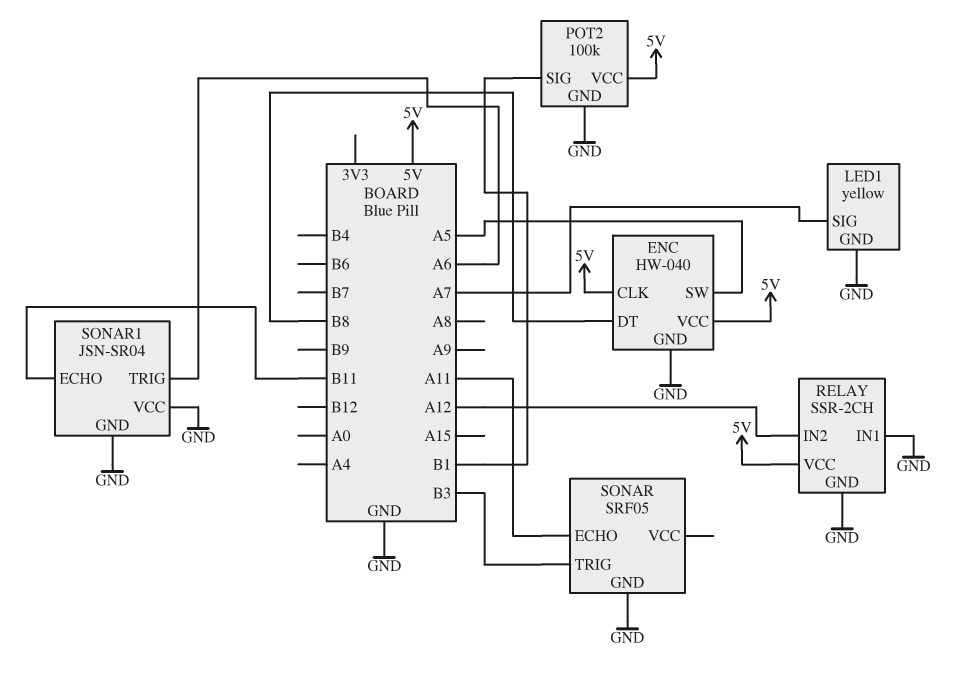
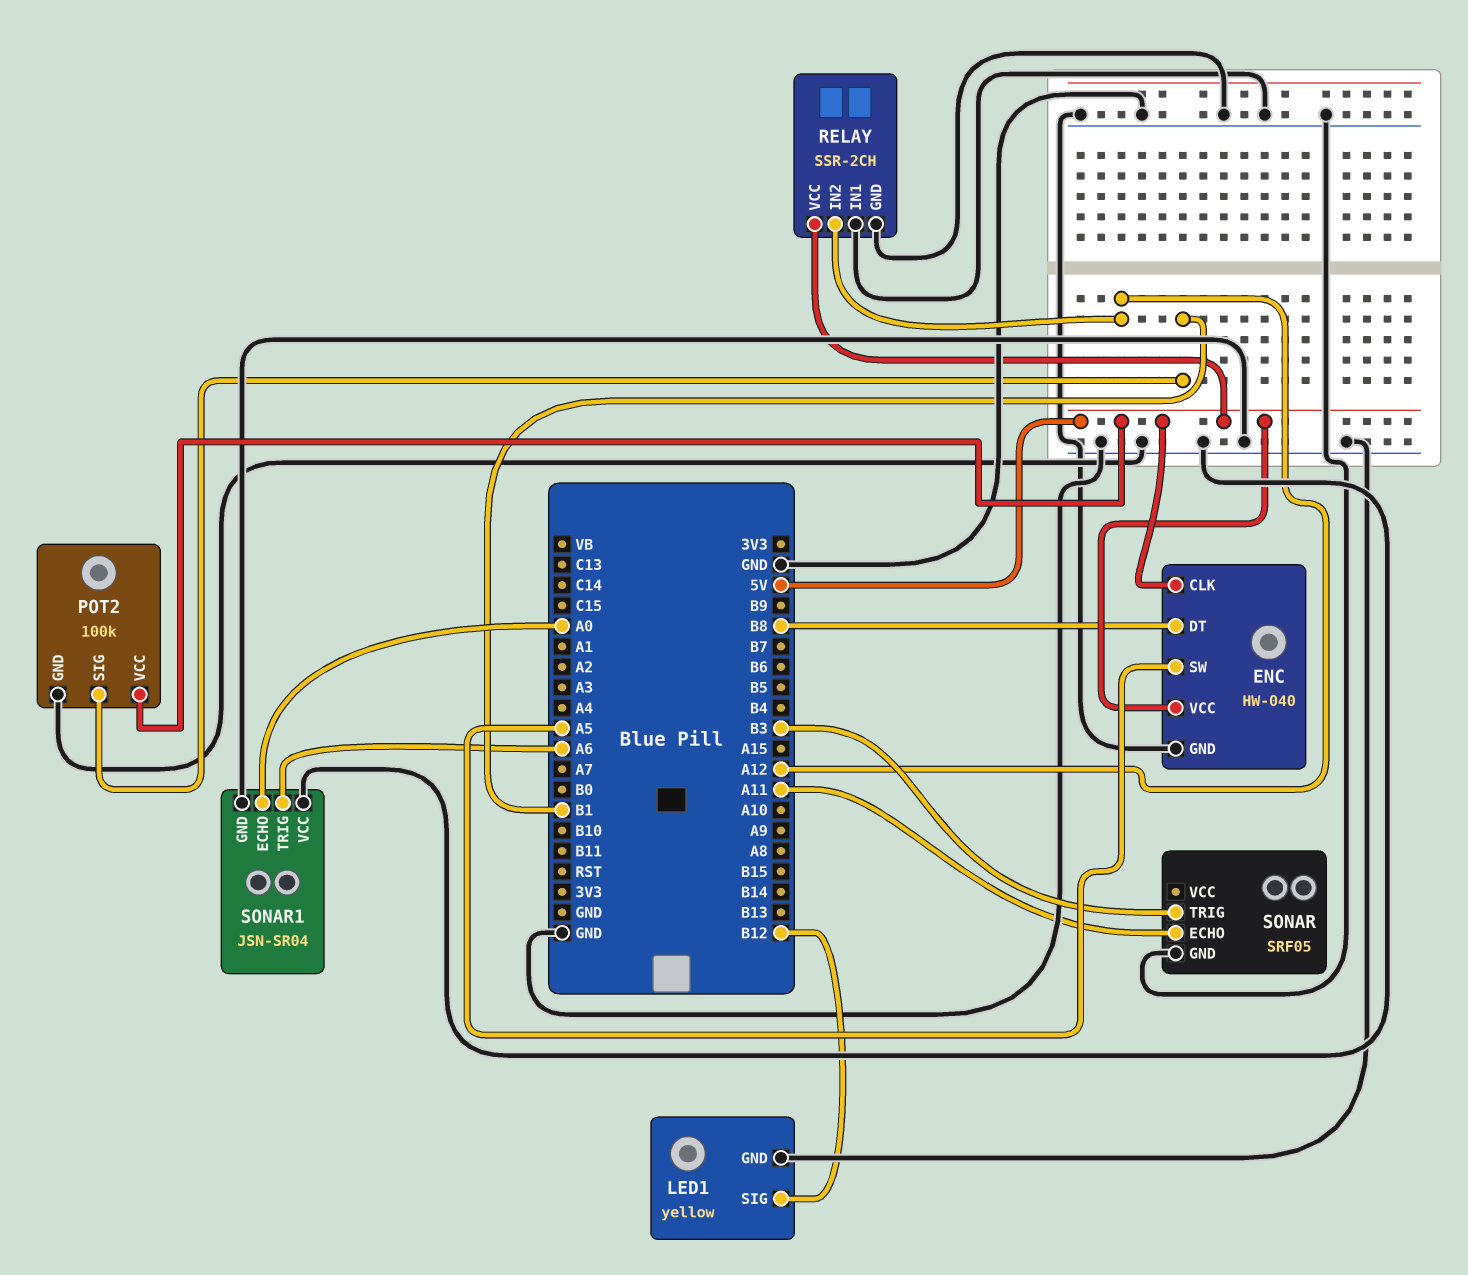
LED1 pin SIG: A7 -> B12
SONAR1 pin ECHO: B11 -> A0

